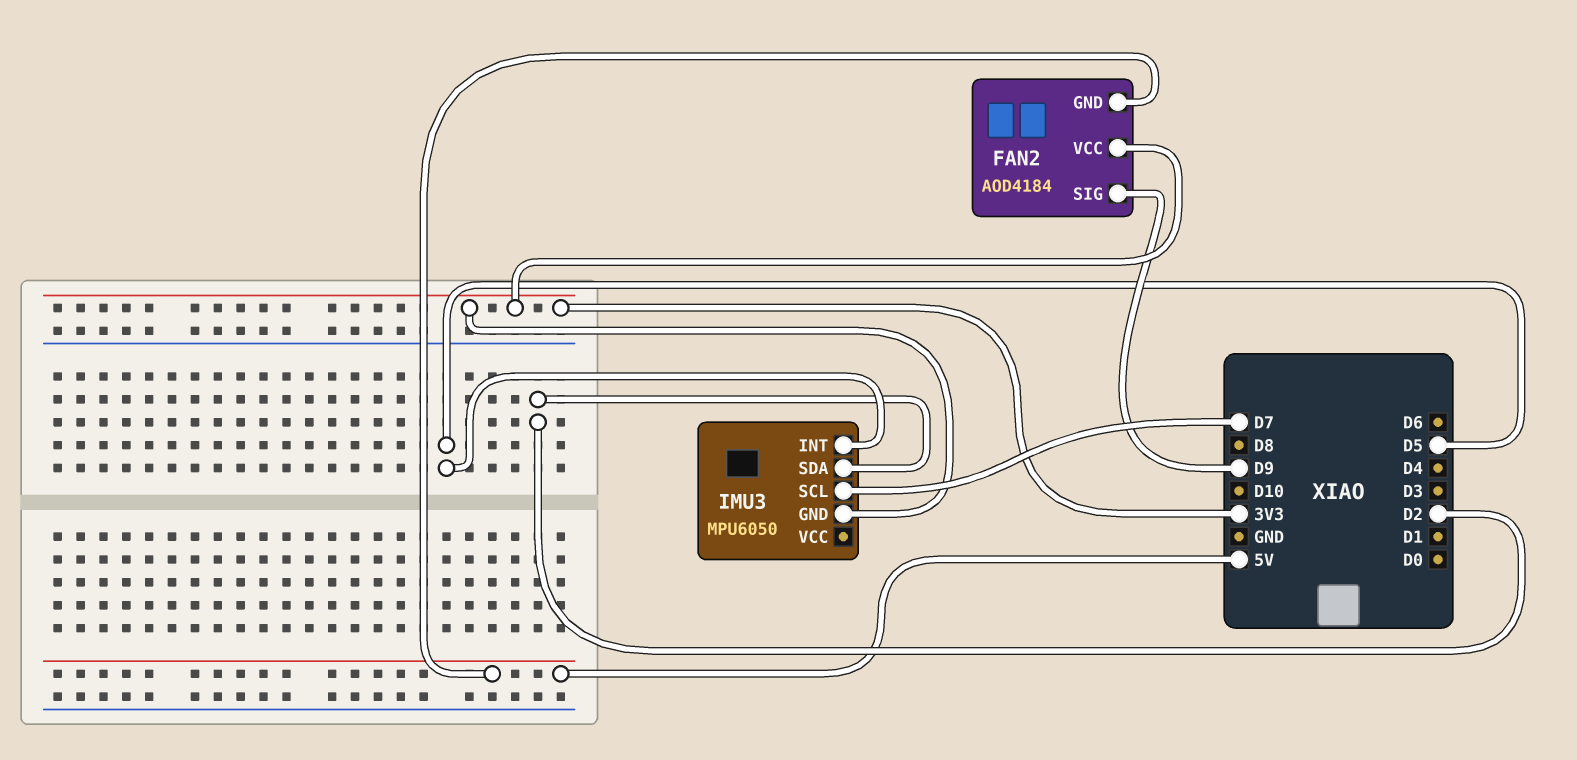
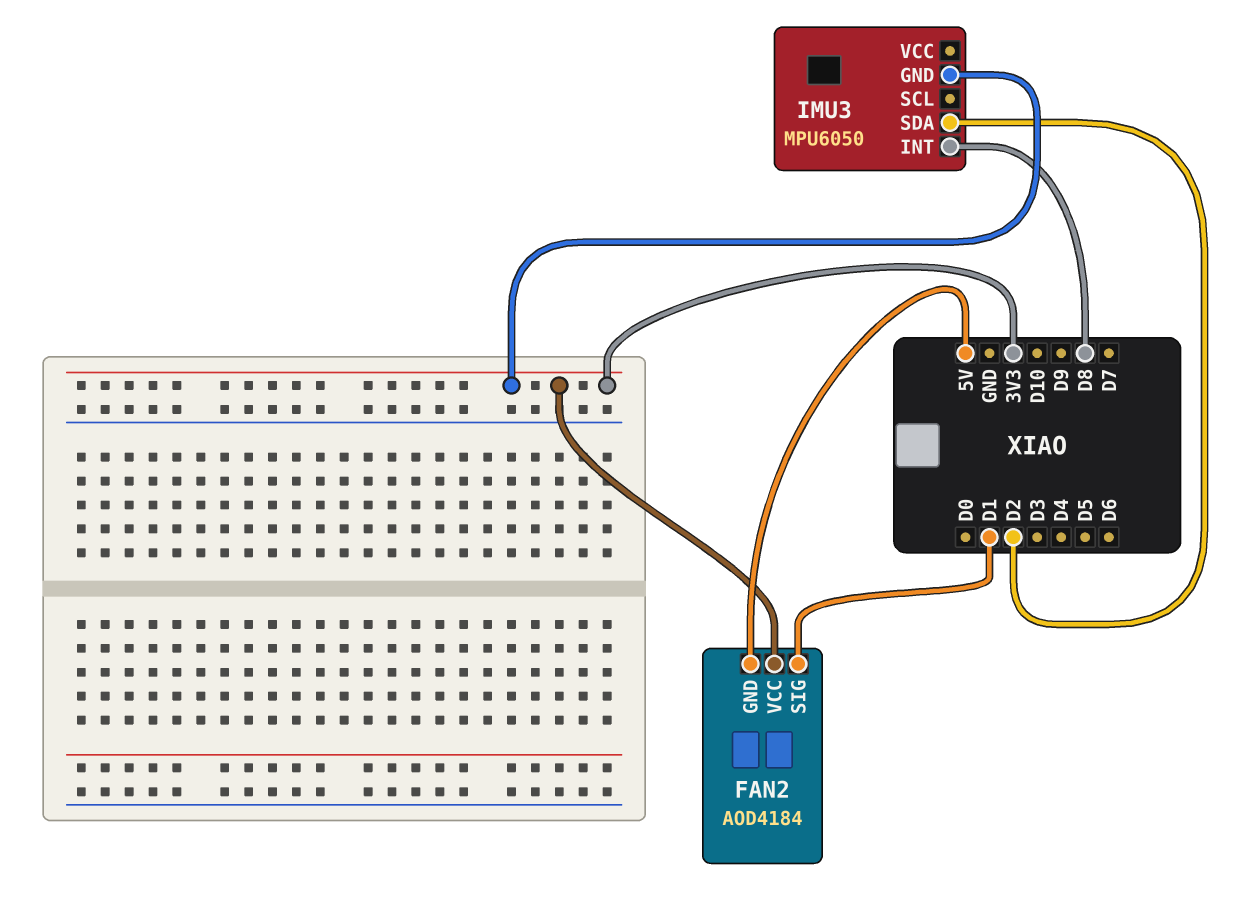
FAN2 pin SIG: D9 -> D1
IMU3 pin INT: D5 -> D8
IMU3 pin SCL: D7 -> none

